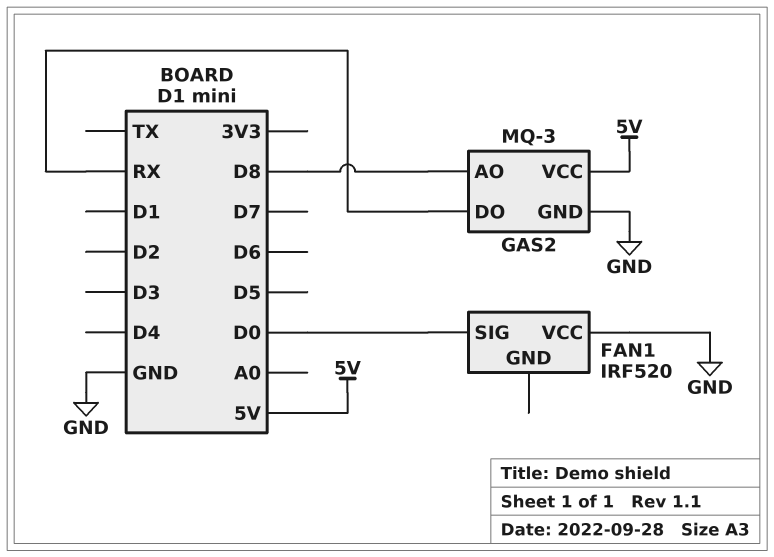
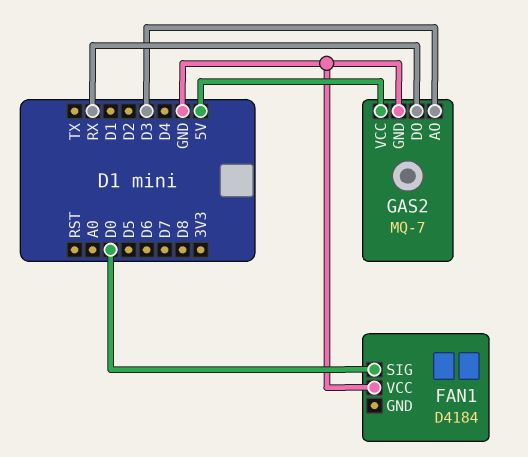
FAN1: IRF520 -> D4184
GAS2: MQ-3 -> MQ-7
GAS2 pin AO: D8 -> D3

